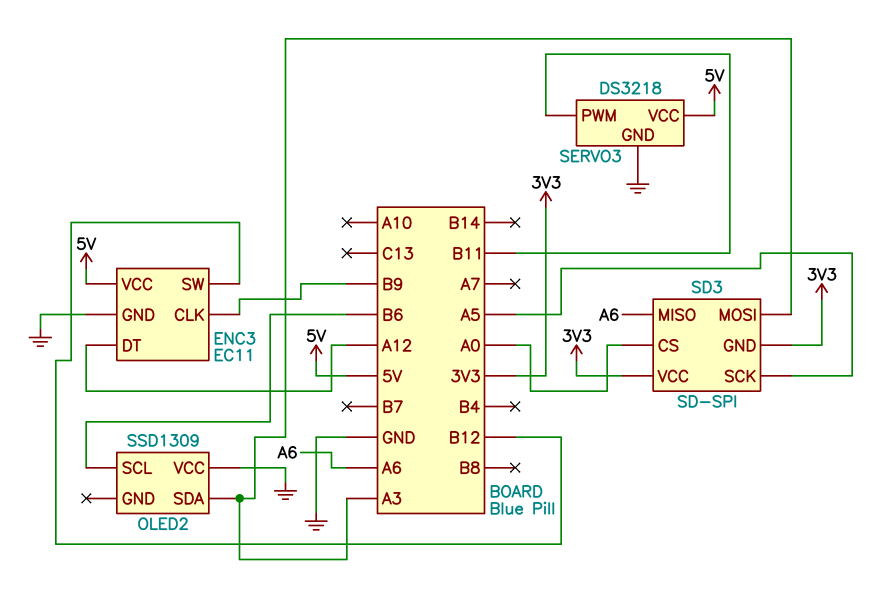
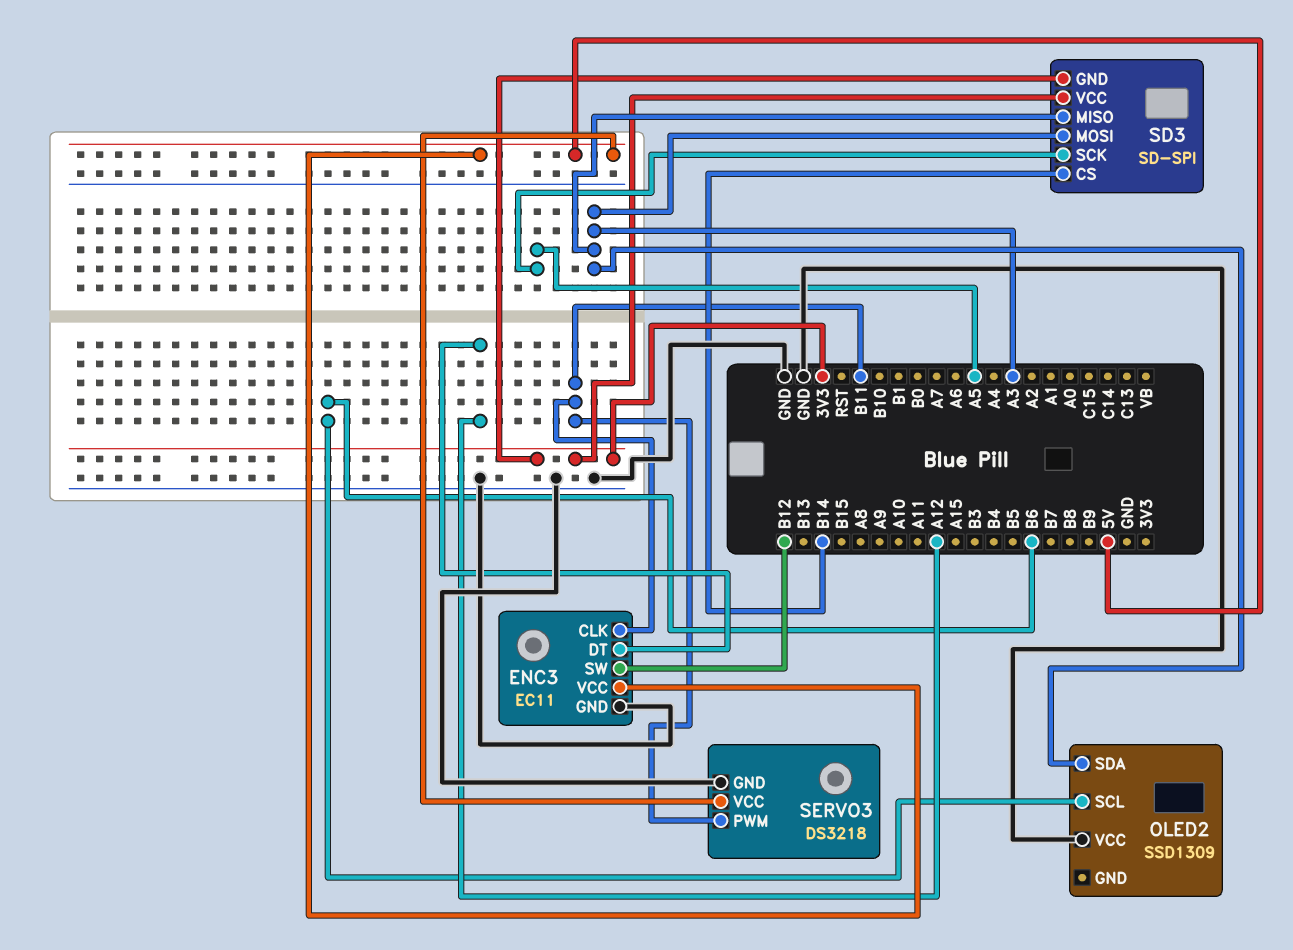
ENC3 pin CLK: B9 -> B11
SD3 pin CS: A0 -> B14
SD3 pin MISO: A6 -> A3

